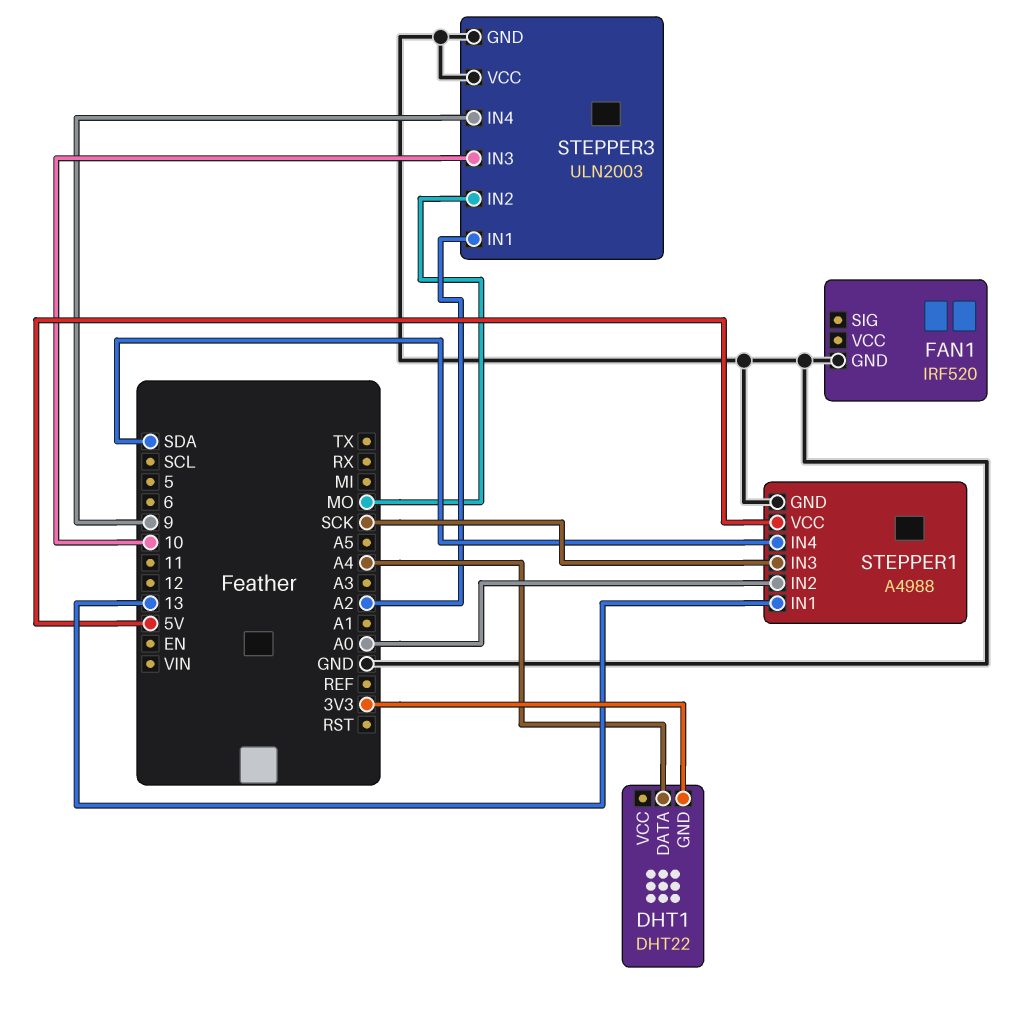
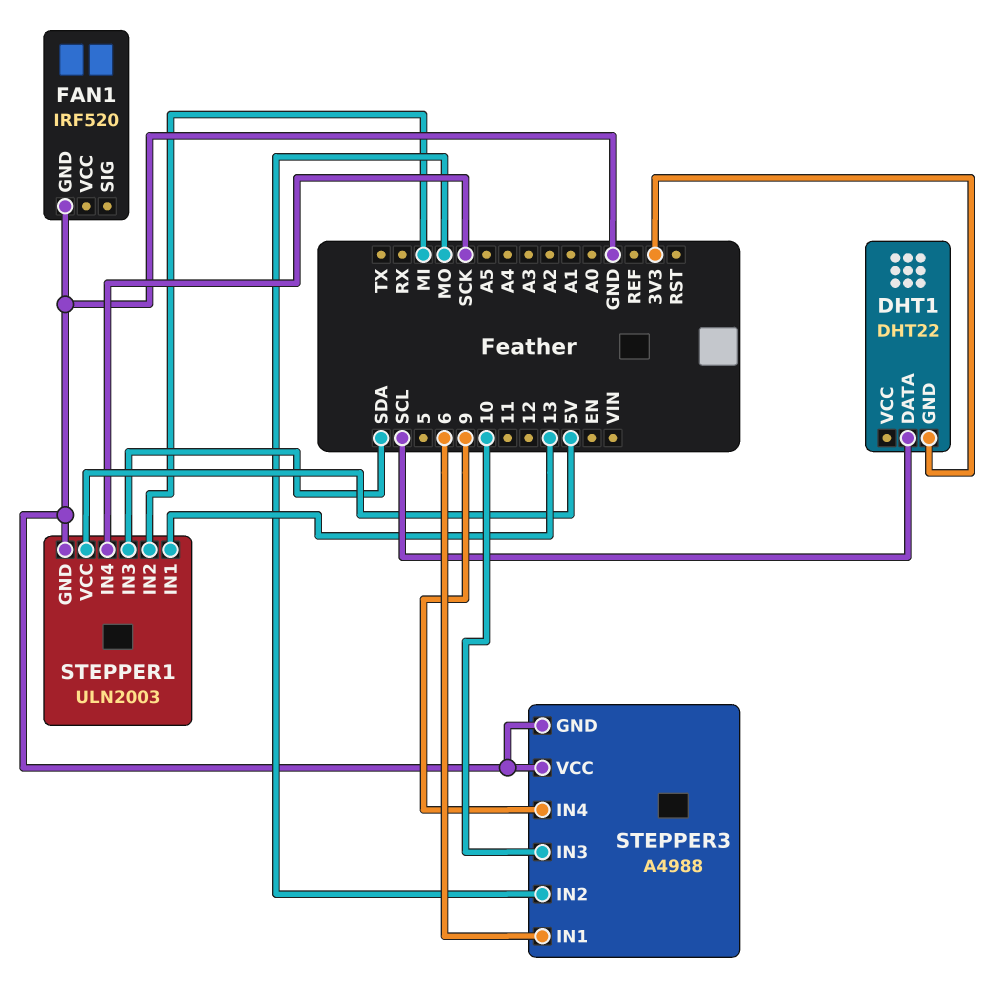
DHT1 pin DATA: A4 -> SCL
STEPPER1: A4988 -> ULN2003
STEPPER1 pin IN2: A0 -> MI
STEPPER1 pin IN3: SCK -> SDA
STEPPER1 pin IN4: SDA -> SCK
STEPPER3: ULN2003 -> A4988
STEPPER3 pin IN1: A2 -> 6

